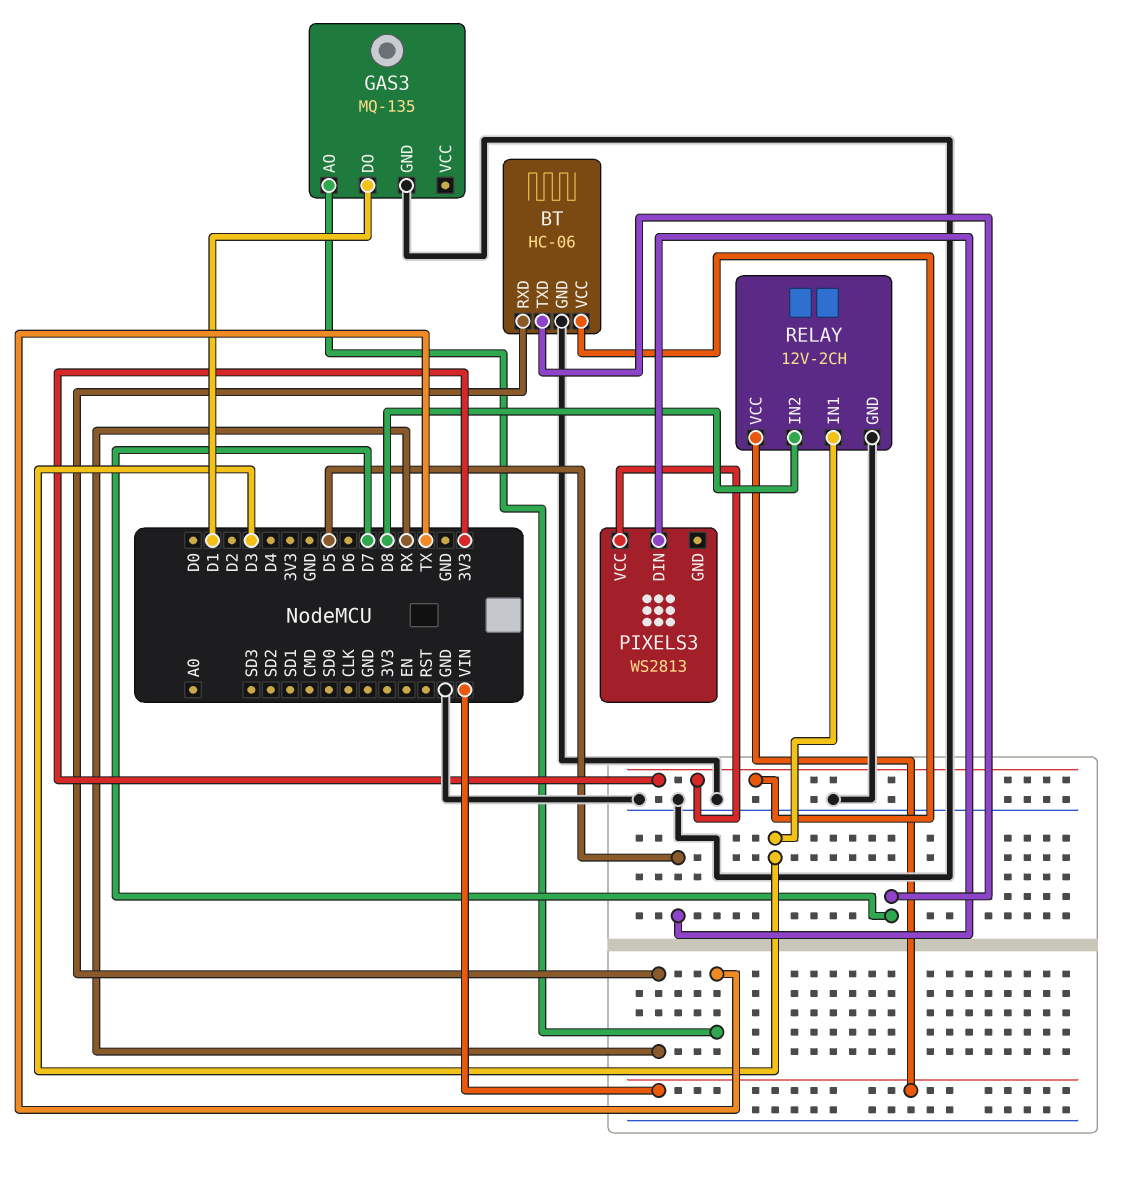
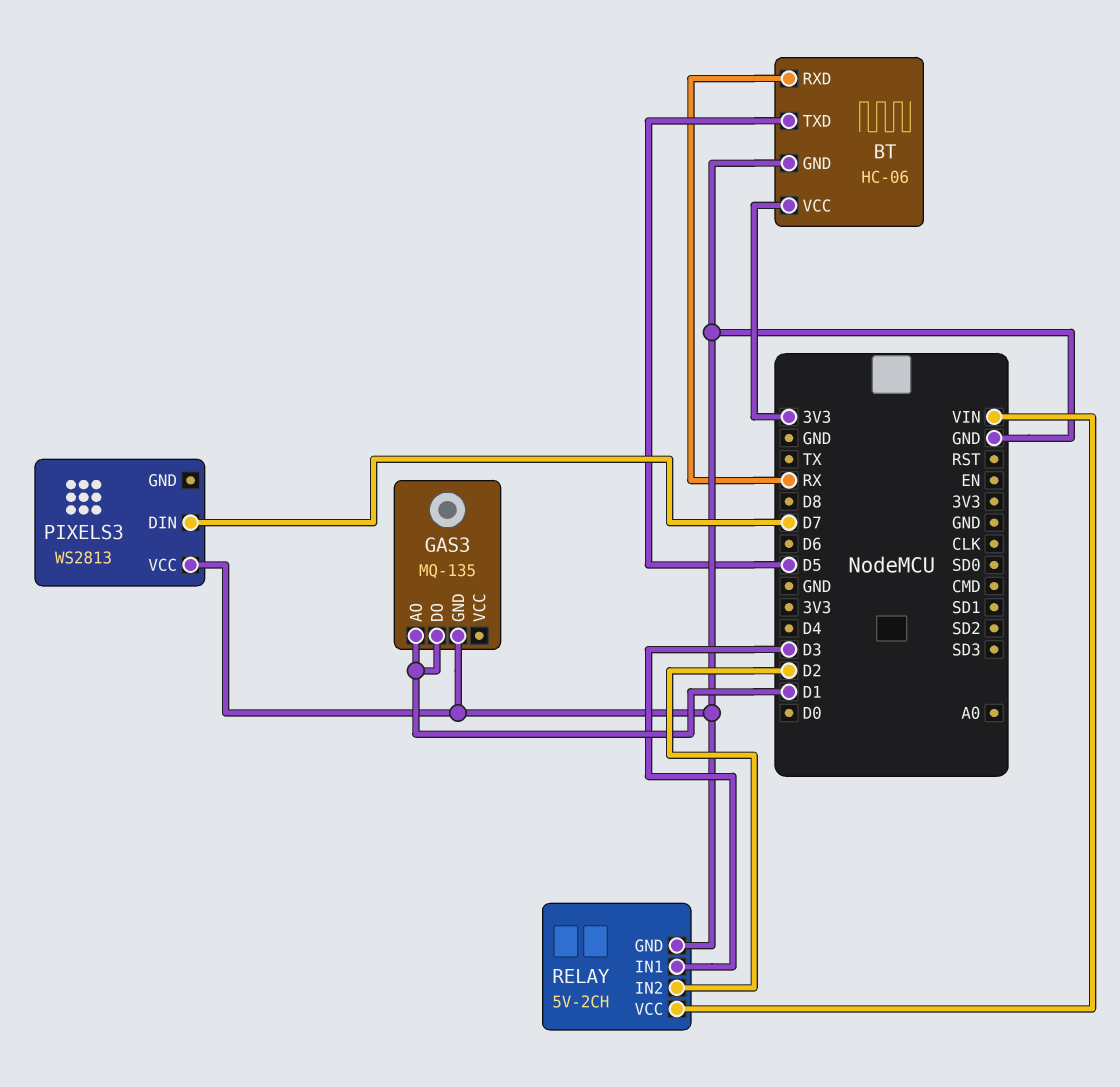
BT pin TXD: D7 -> D5
GAS3 pin AO: TX -> D1
PIXELS3 pin DIN: D5 -> D7
PIXELS3 pin VCC: 3V3 -> GND
RELAY: 12V-2CH -> 5V-2CH
RELAY pin IN2: D8 -> D2

